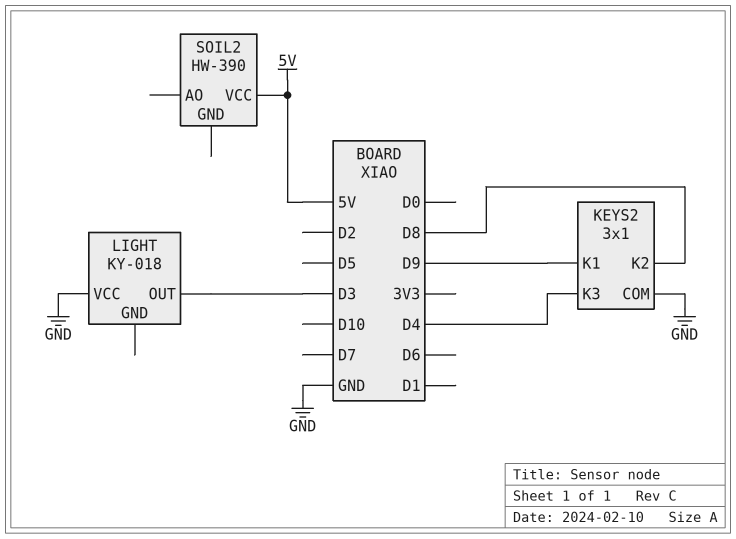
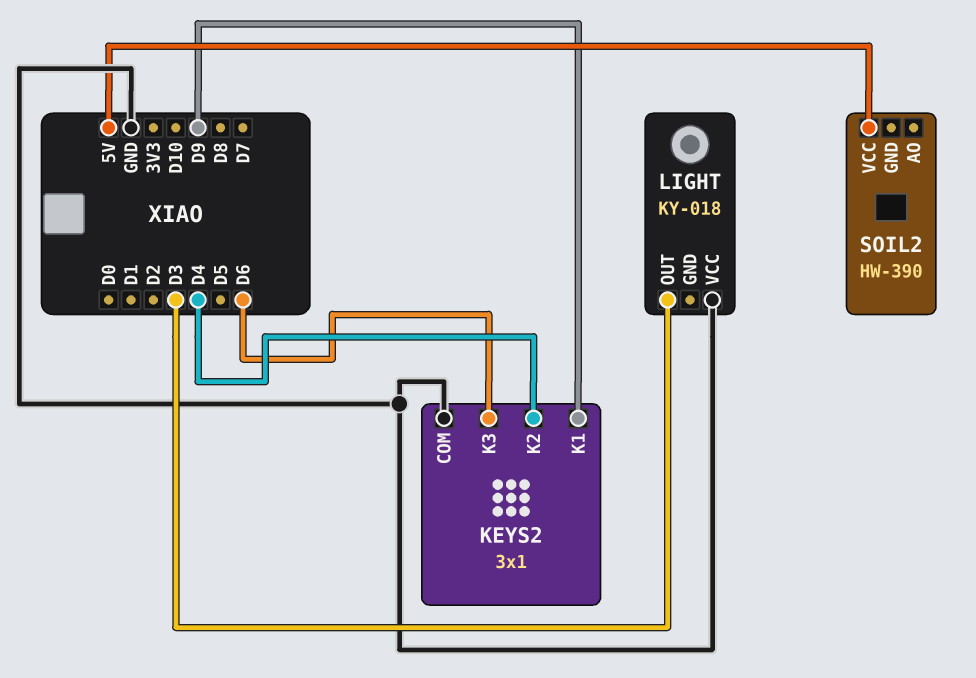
KEYS2 pin K2: D8 -> D4
KEYS2 pin K3: D4 -> D6

